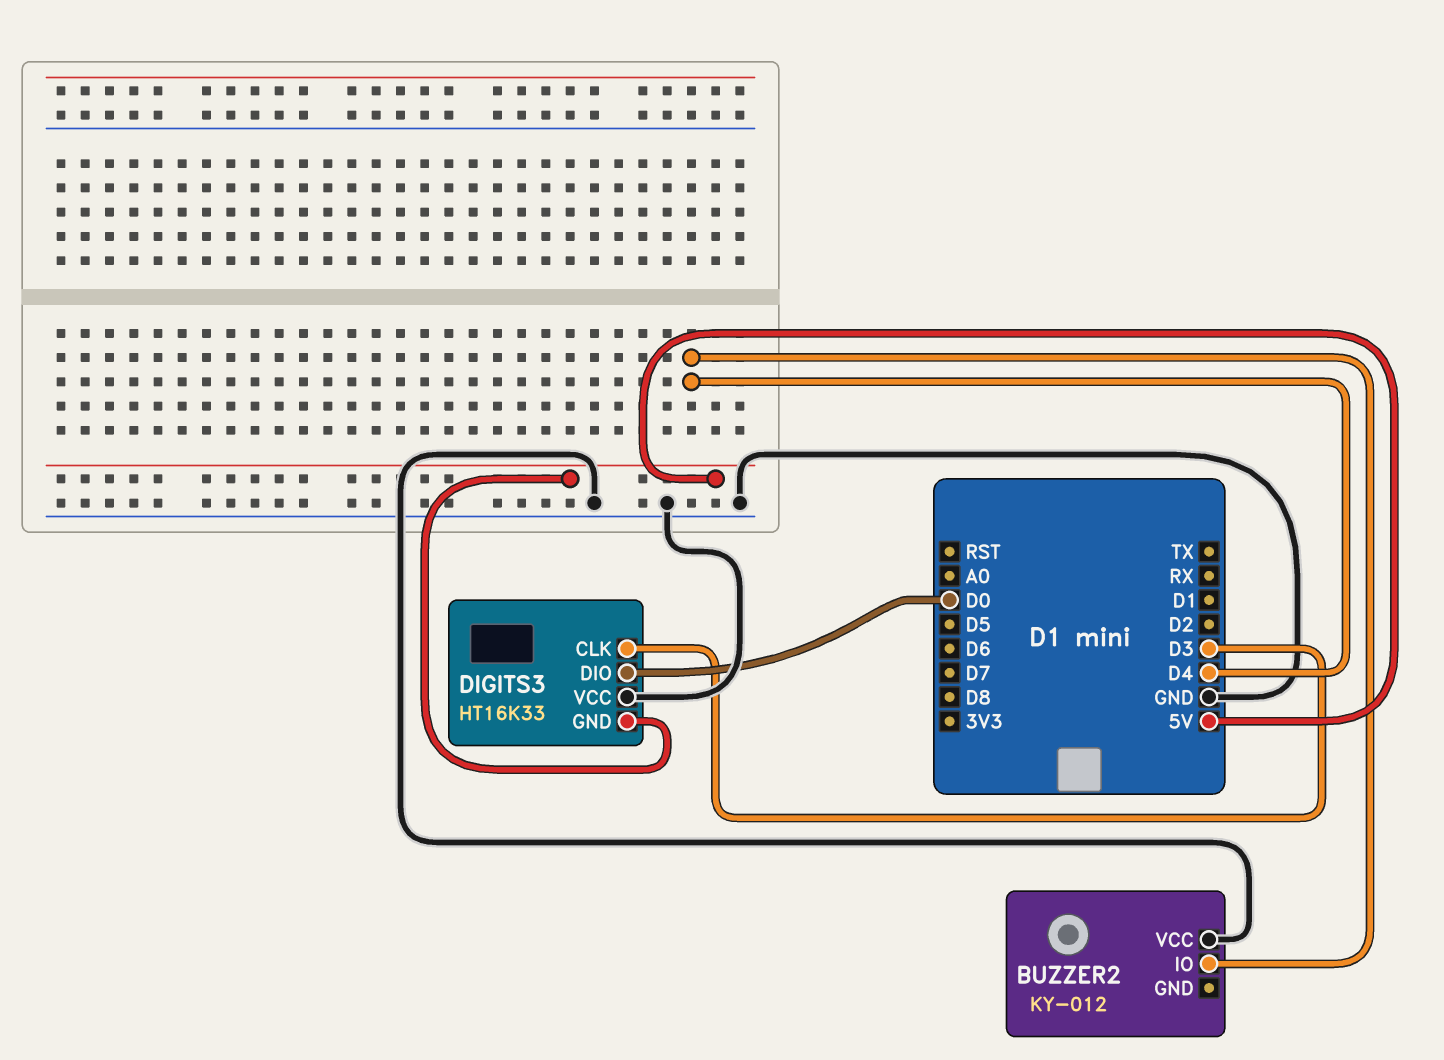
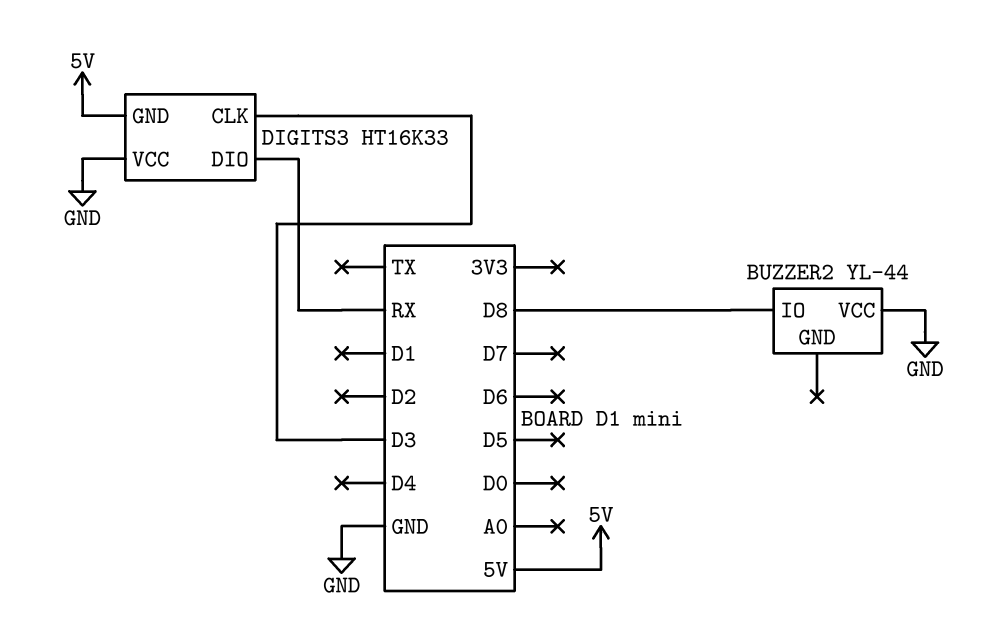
BUZZER2: KY-012 -> YL-44
BUZZER2 pin IO: D4 -> D8
DIGITS3 pin DIO: D0 -> RX

